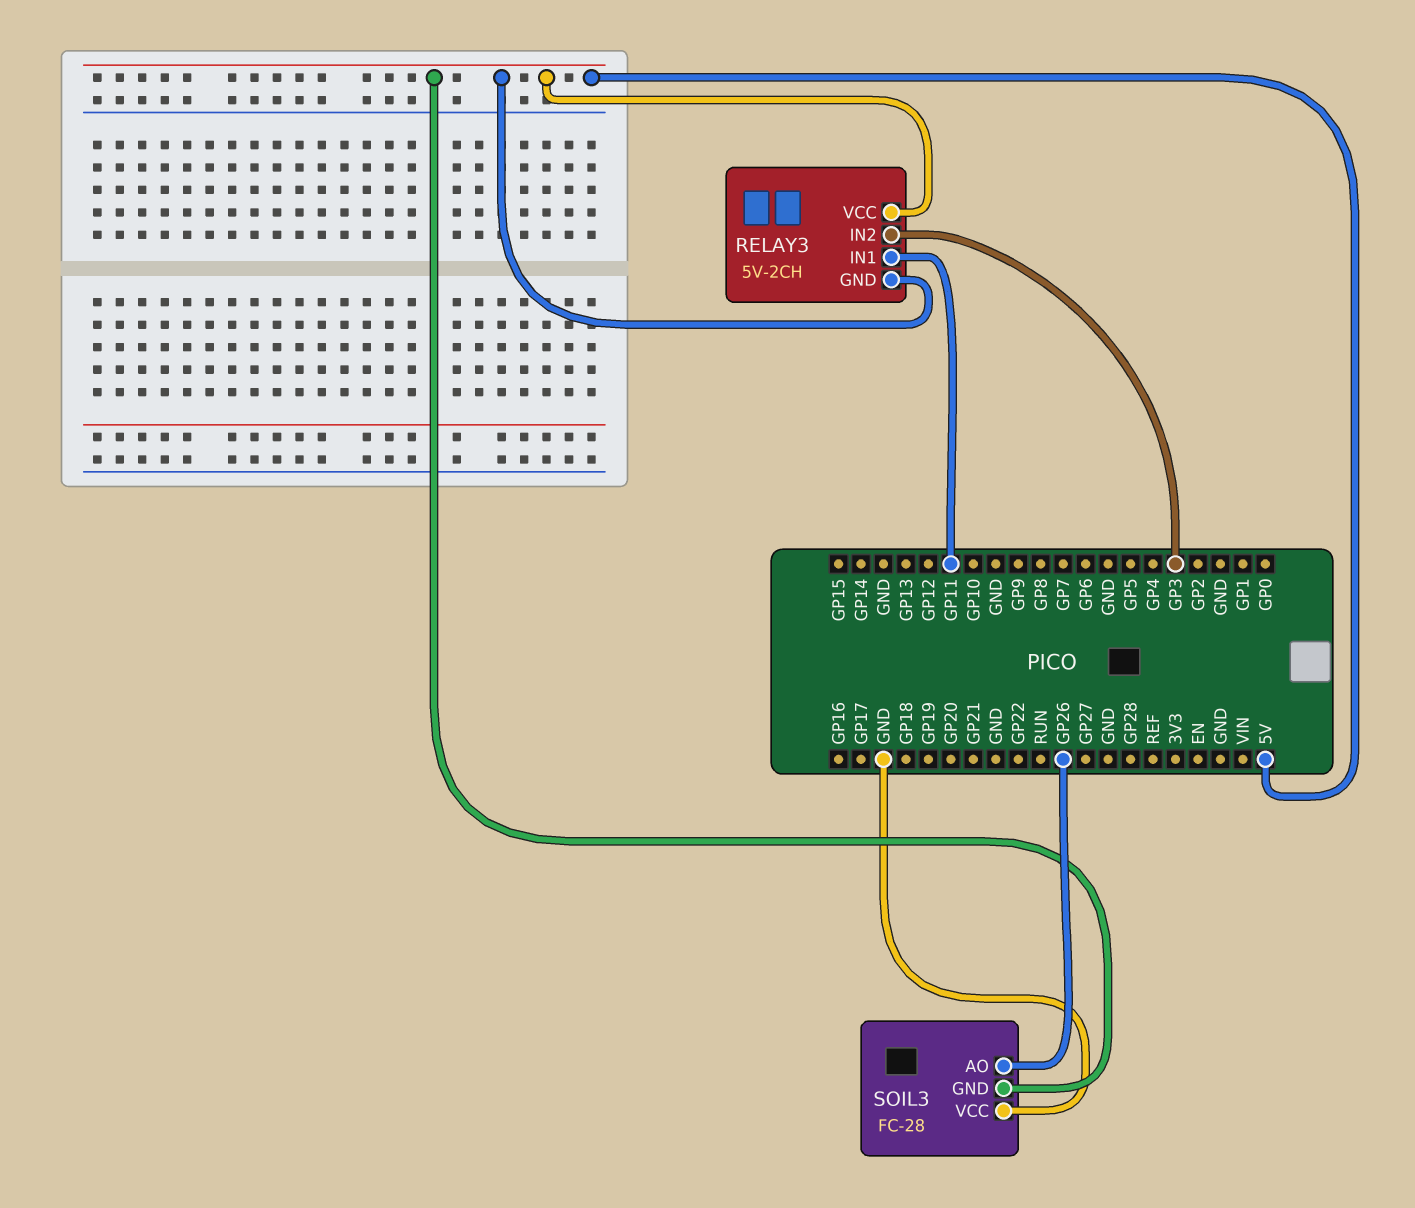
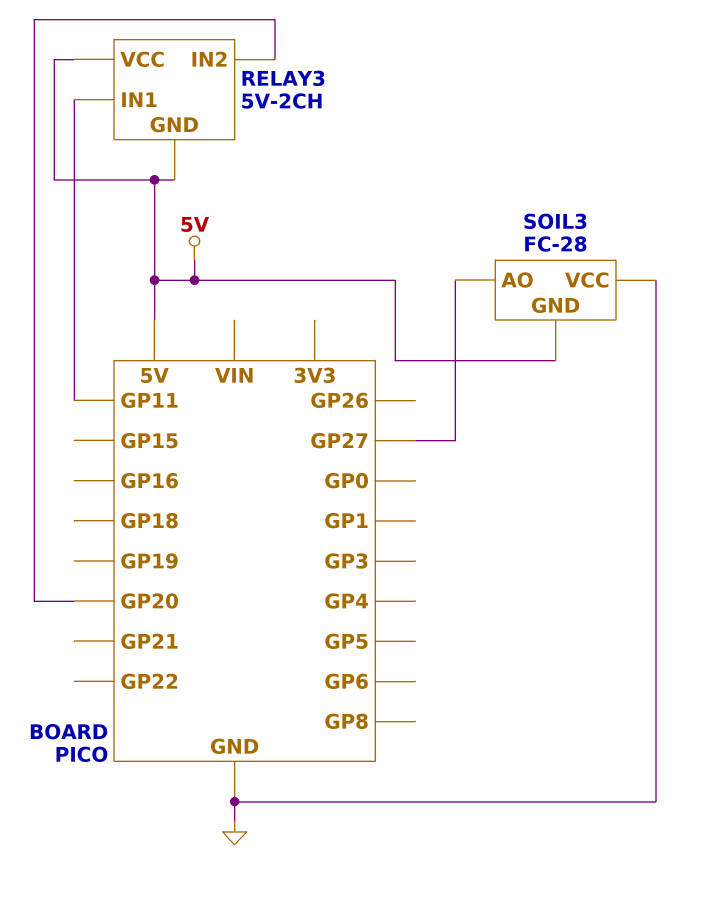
RELAY3 pin IN2: GP3 -> GP20
SOIL3 pin AO: GP26 -> GP27

